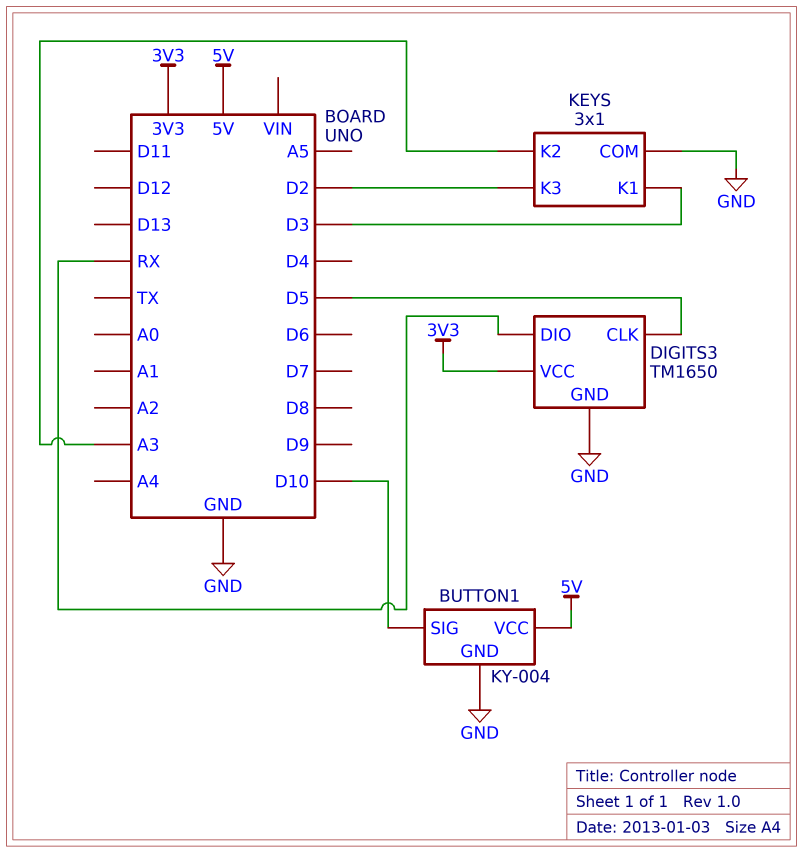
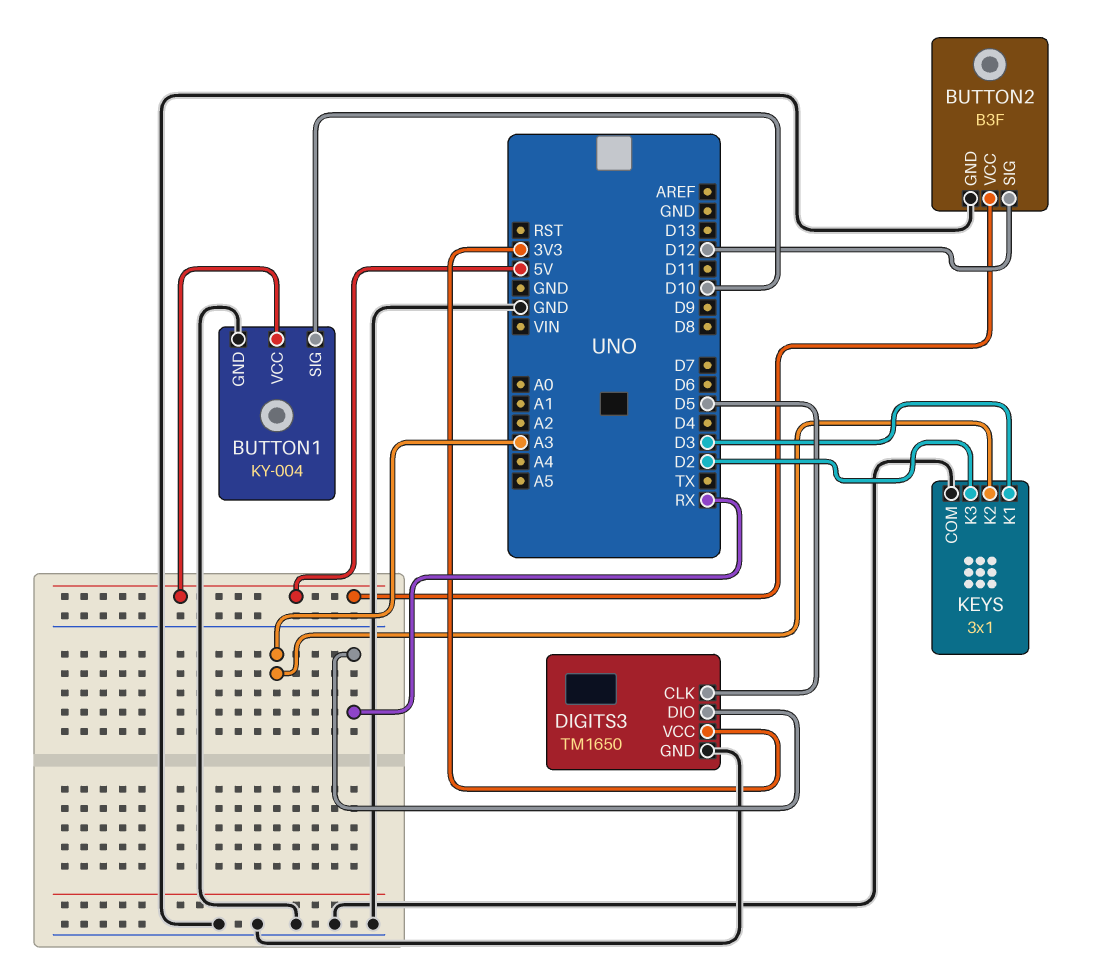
BUTTON2: none -> B3F
BUTTON2 pin GND: none -> GND
BUTTON2 pin SIG: none -> D12
BUTTON2 pin VCC: none -> 5V

